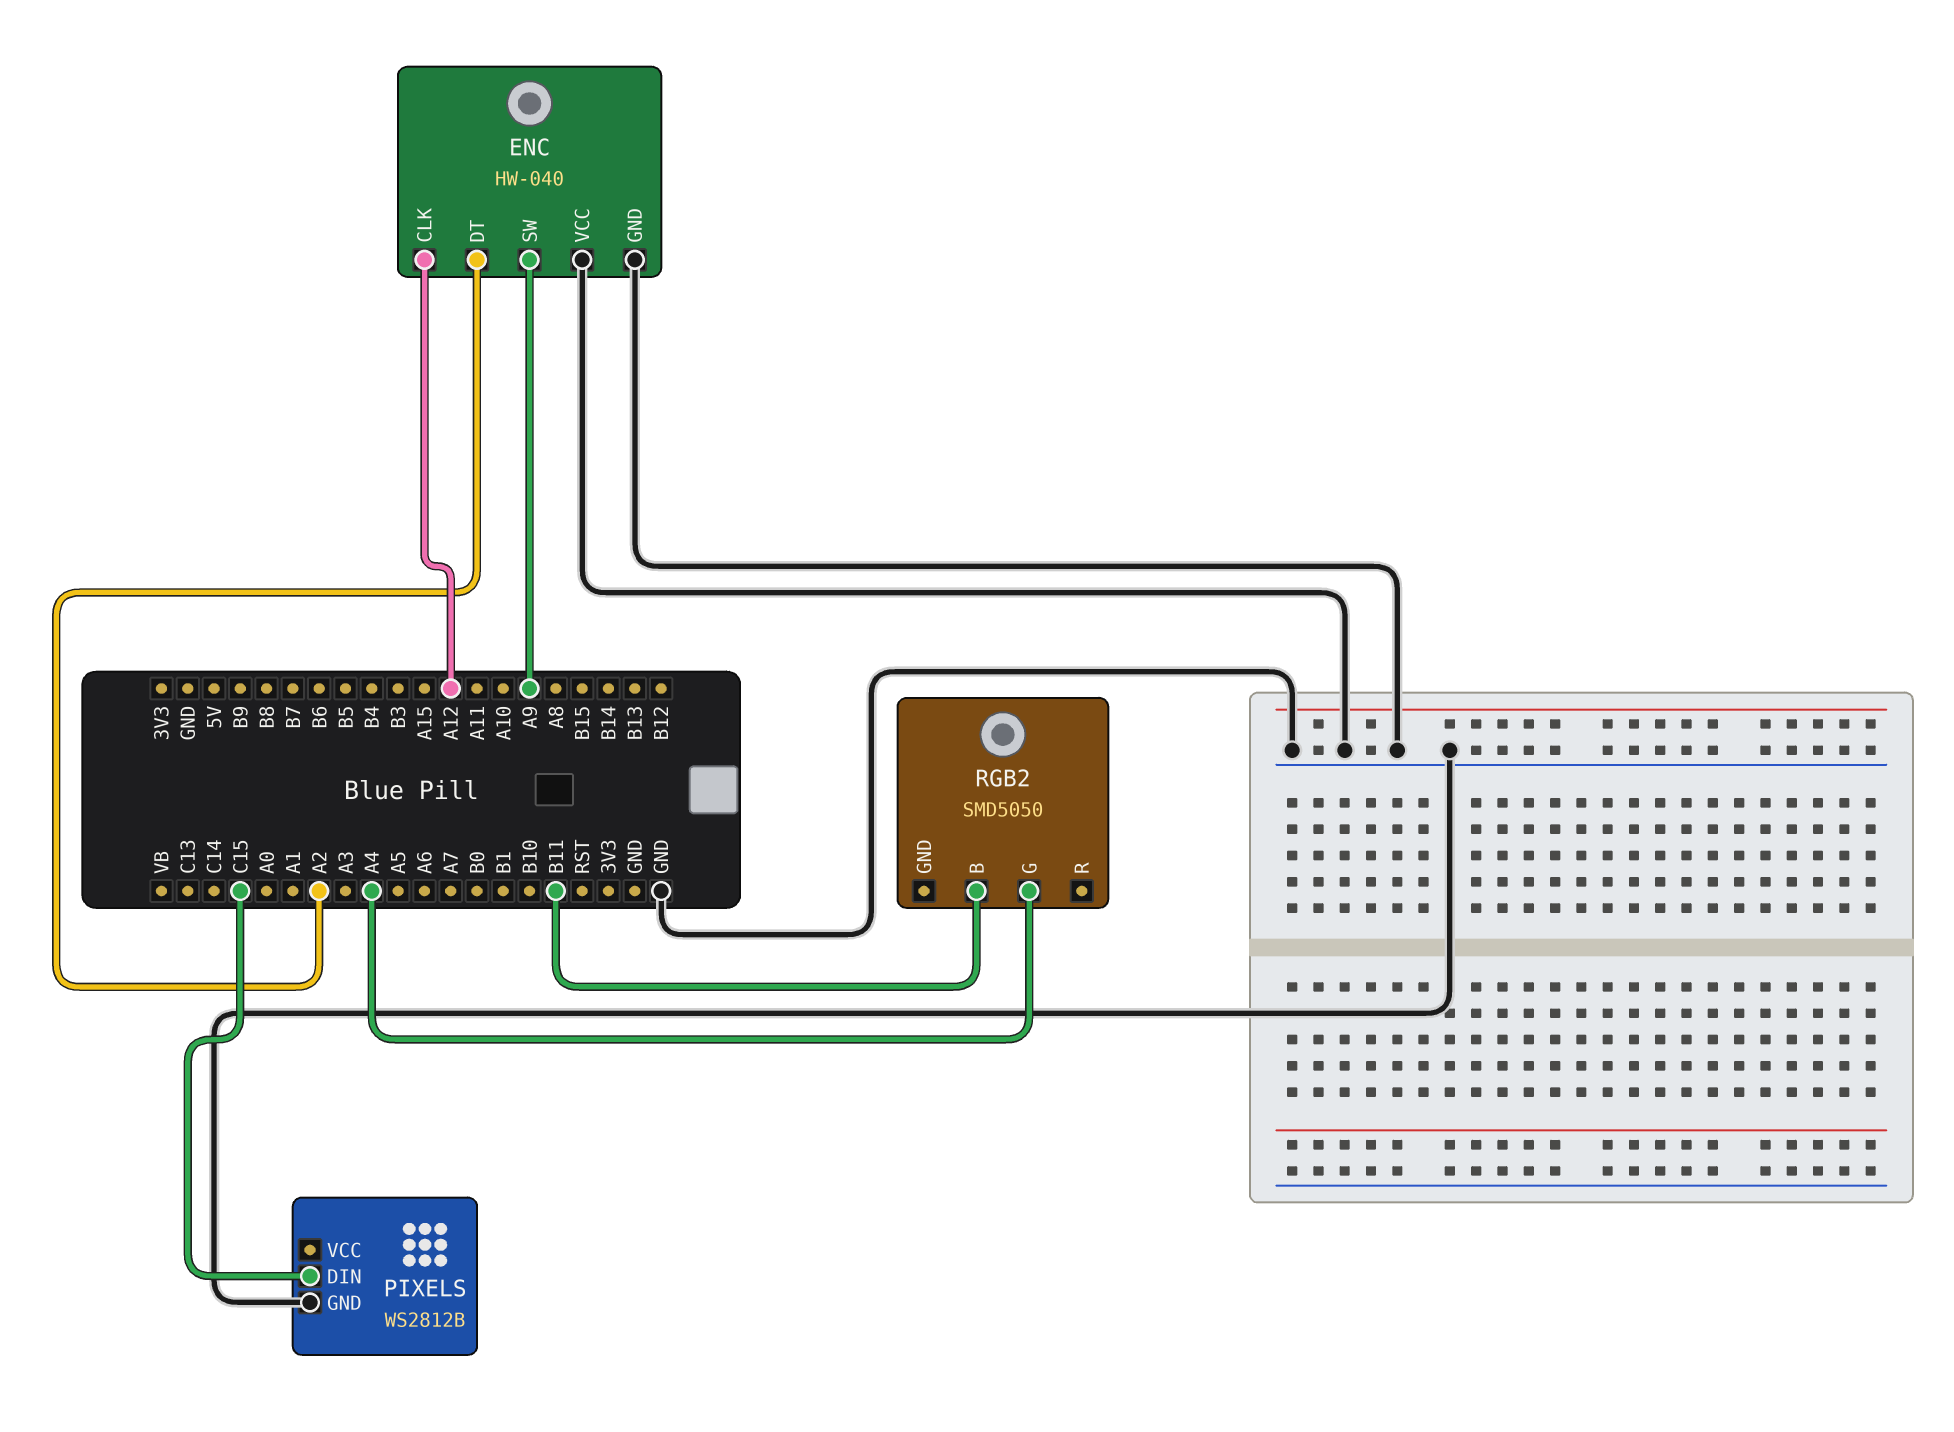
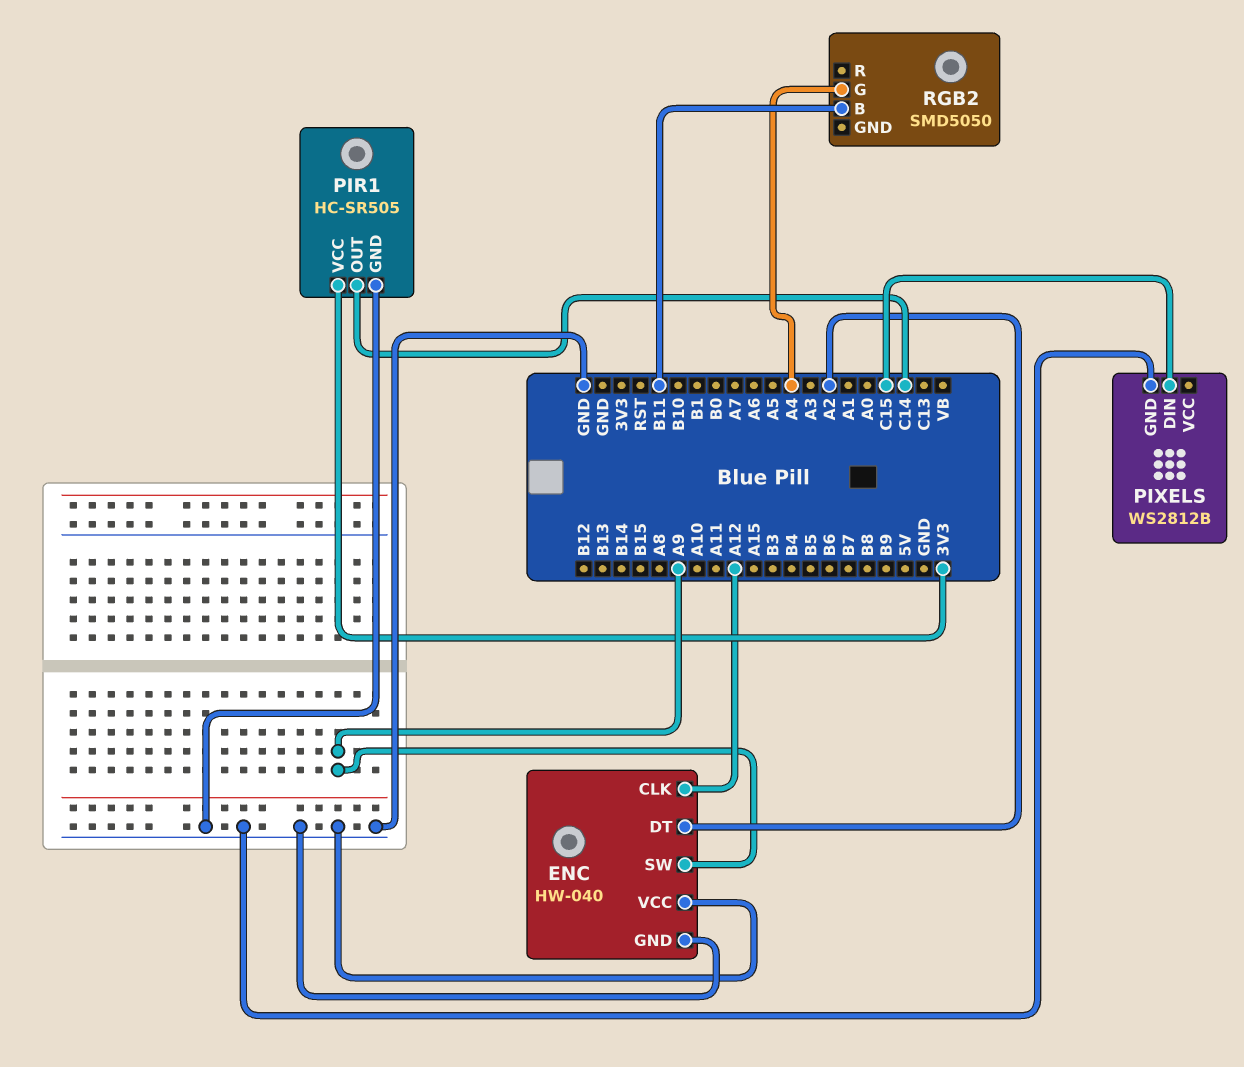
PIR1: none -> HC-SR505
PIR1 pin GND: none -> GND
PIR1 pin OUT: none -> C14
PIR1 pin VCC: none -> 3V3

